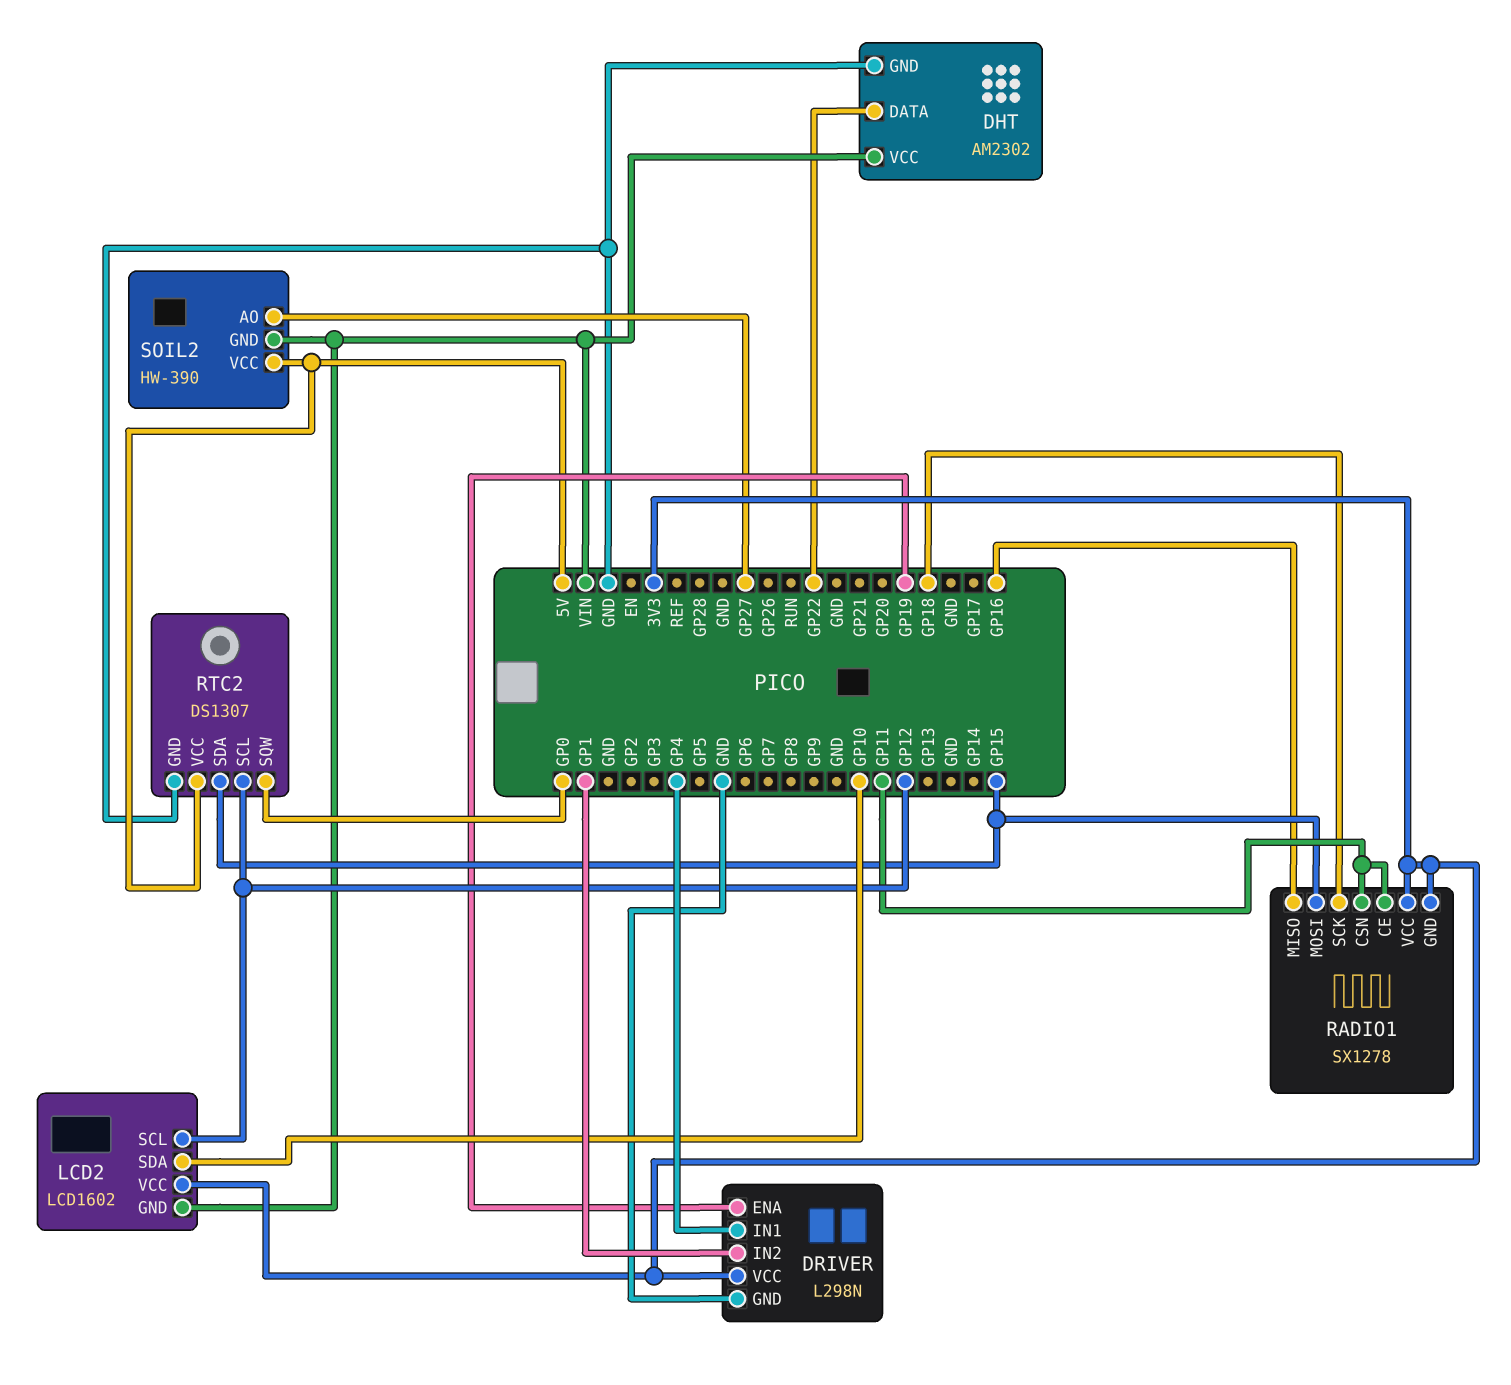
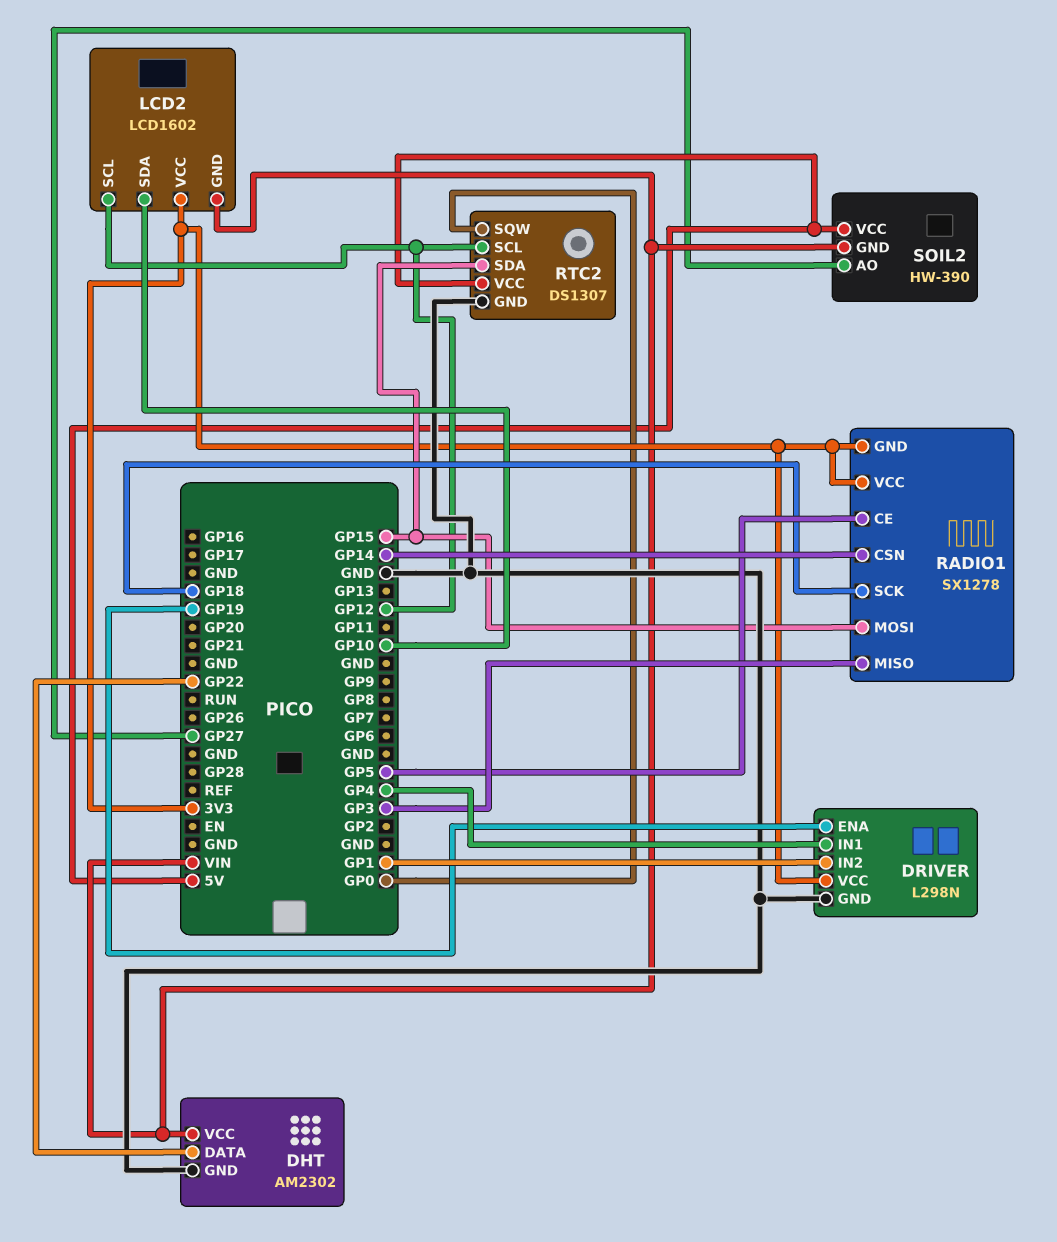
RADIO1 pin CE: GP11 -> GP5
RADIO1 pin CSN: GP11 -> GP14
RADIO1 pin MISO: GP16 -> GP3

